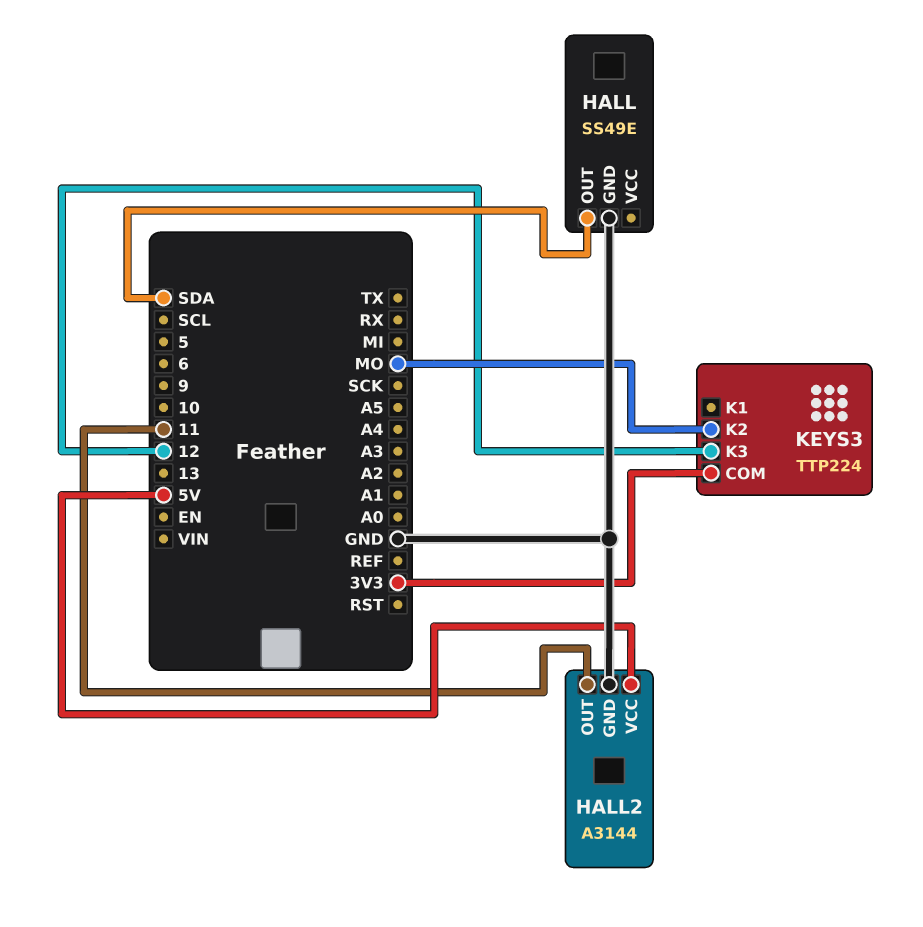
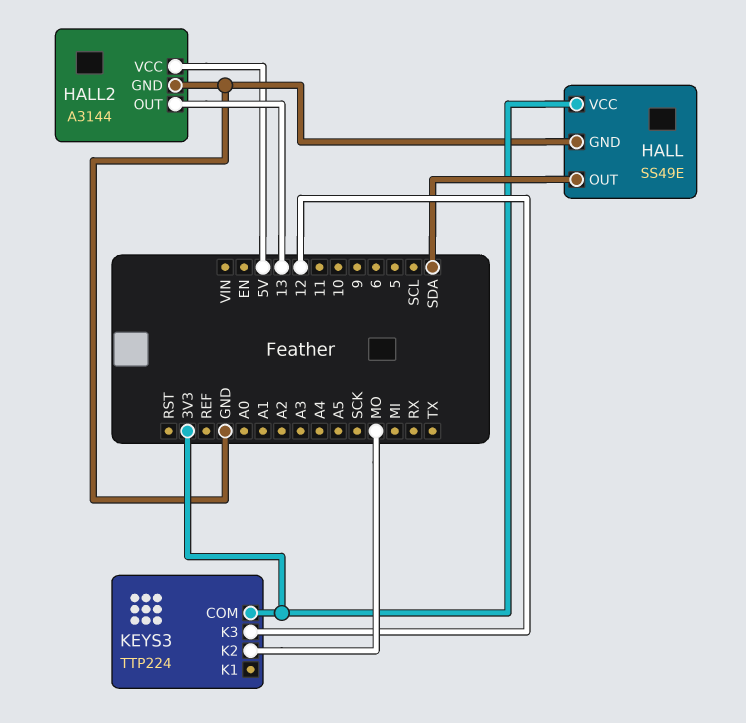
HALL pin VCC: none -> 3V3
HALL2 pin OUT: 11 -> 13

